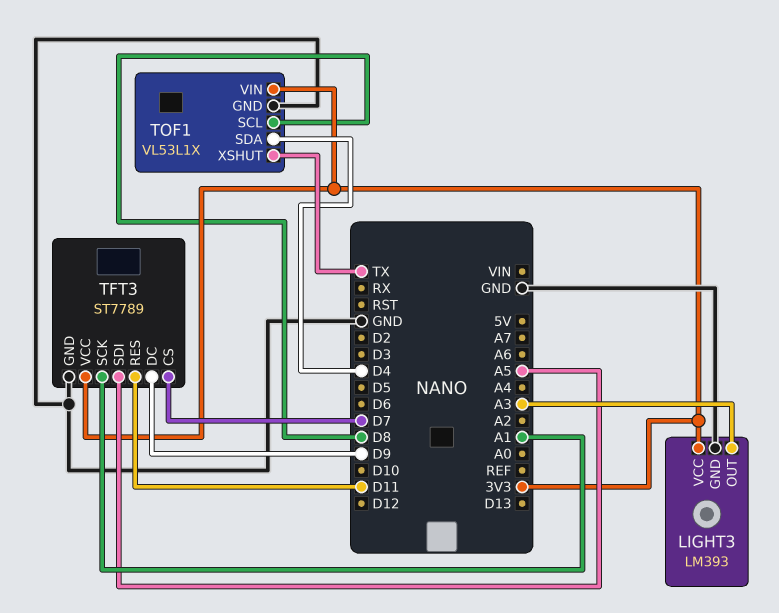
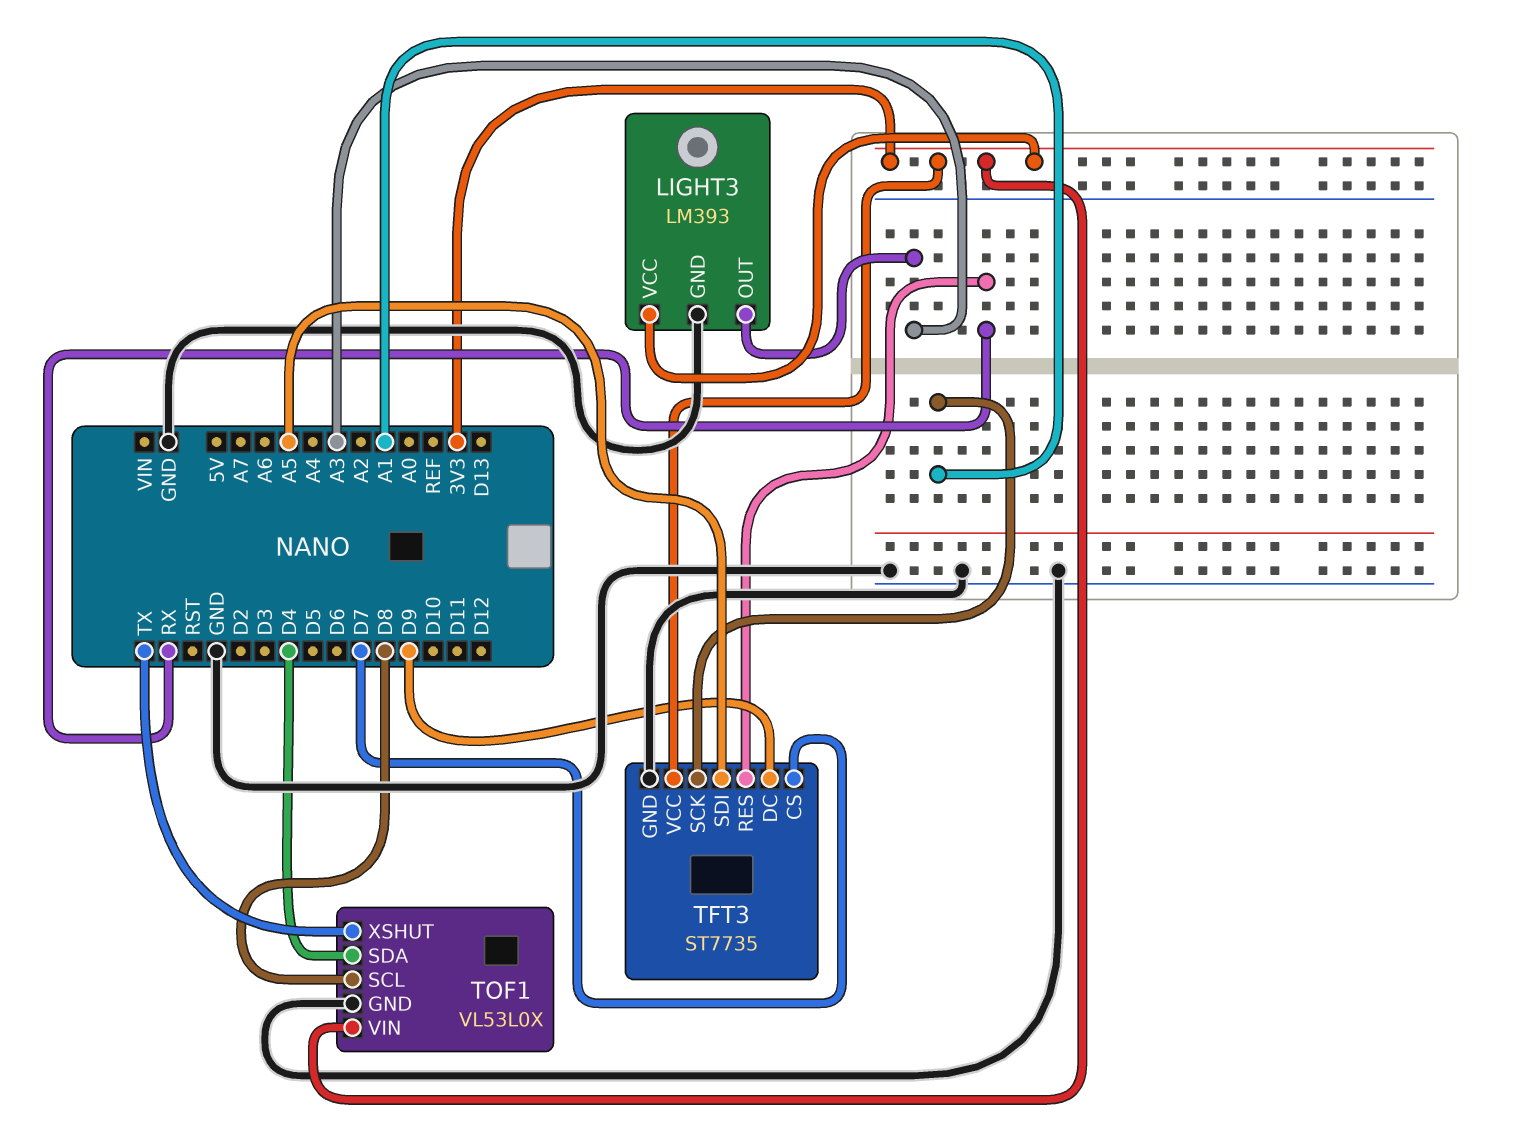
TFT3: ST7789 -> ST7735
TFT3 pin RES: D11 -> RX
TOF1: VL53L1X -> VL53L0X

